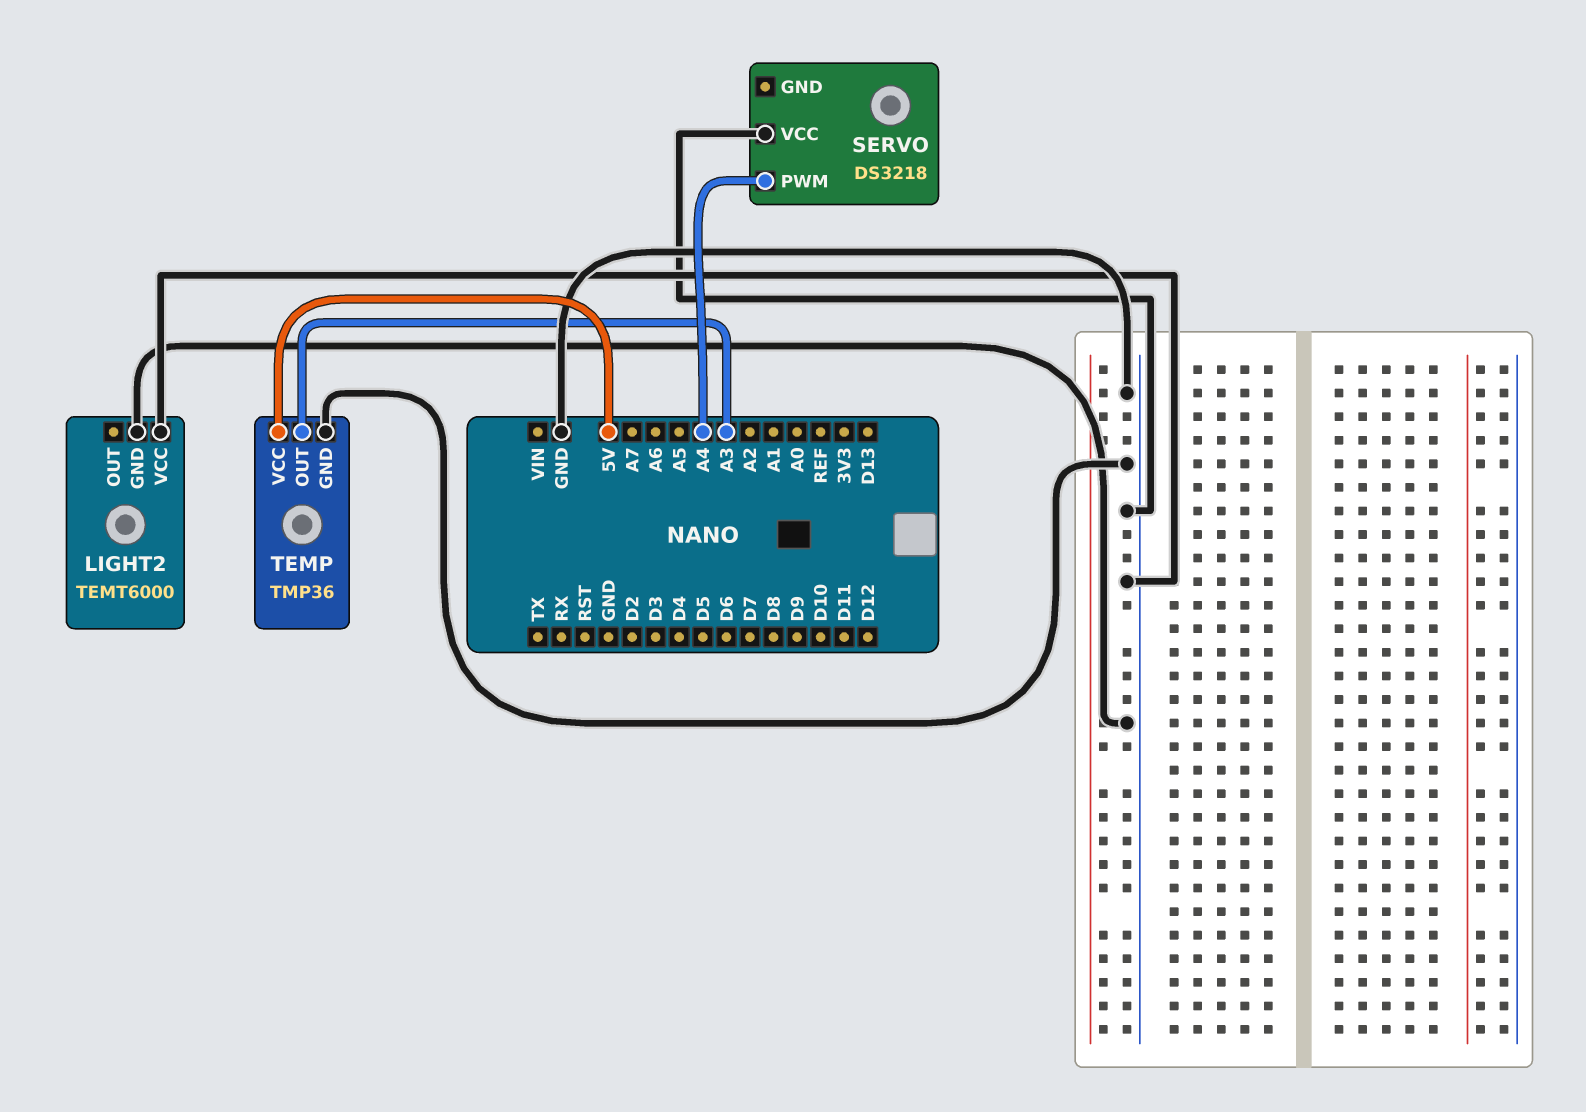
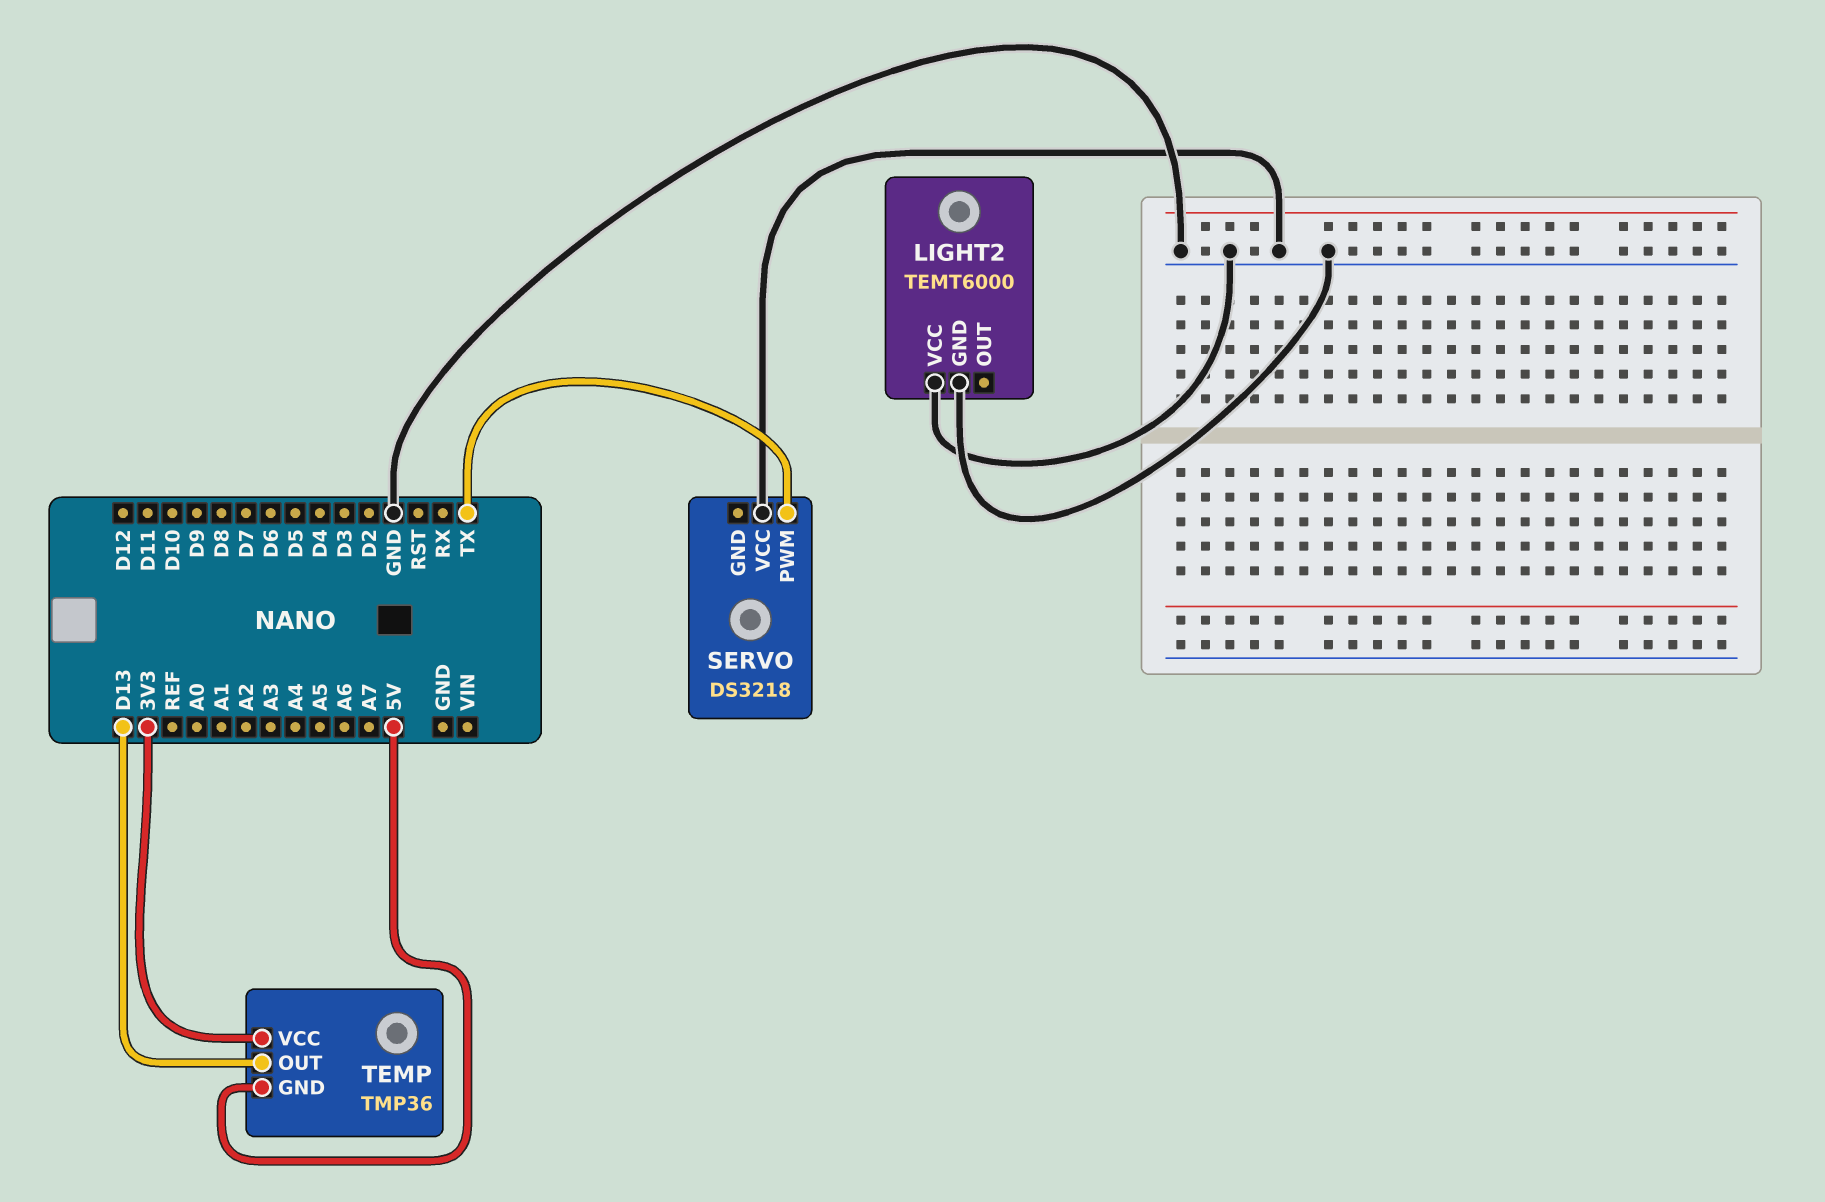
SERVO pin PWM: A4 -> TX
TEMP pin GND: GND -> 5V
TEMP pin OUT: A3 -> D13
TEMP pin VCC: 5V -> 3V3

